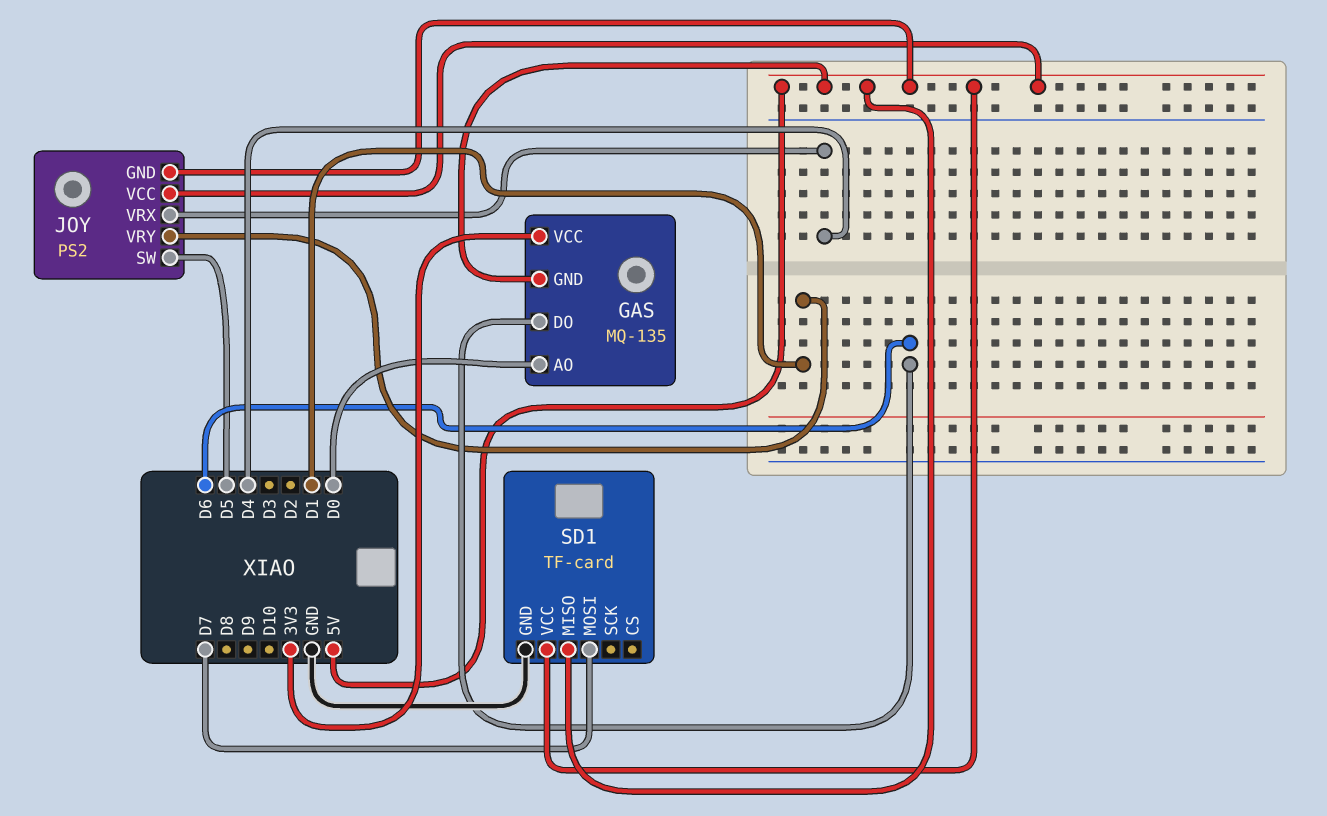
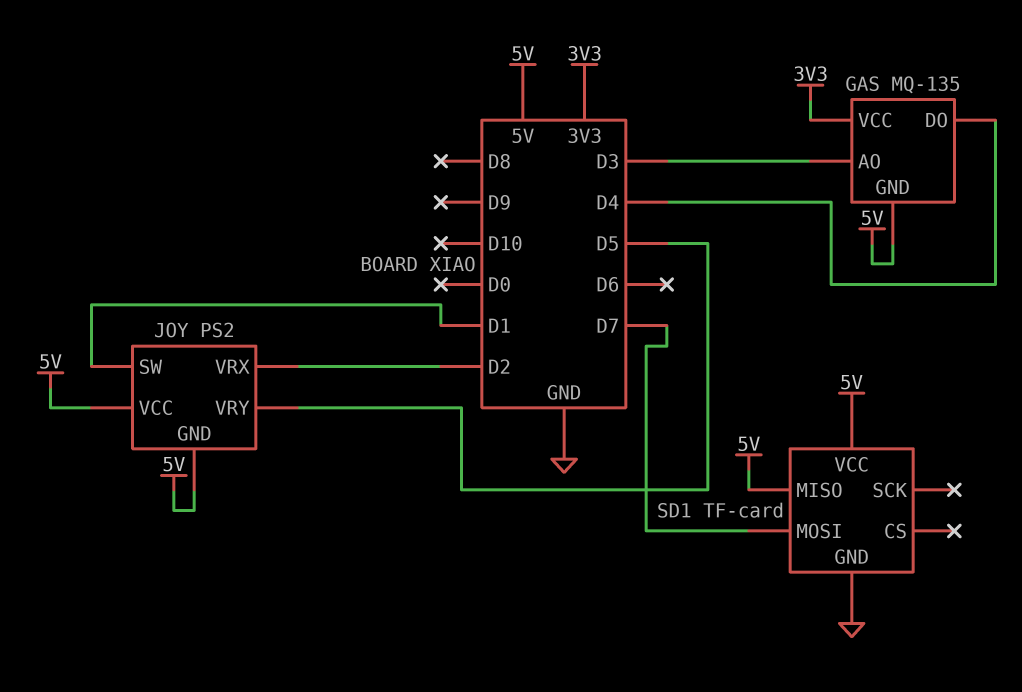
GAS pin AO: D0 -> D3
GAS pin DO: D6 -> D4
JOY pin SW: D5 -> D1
JOY pin VRX: D4 -> D2
JOY pin VRY: D1 -> D5

